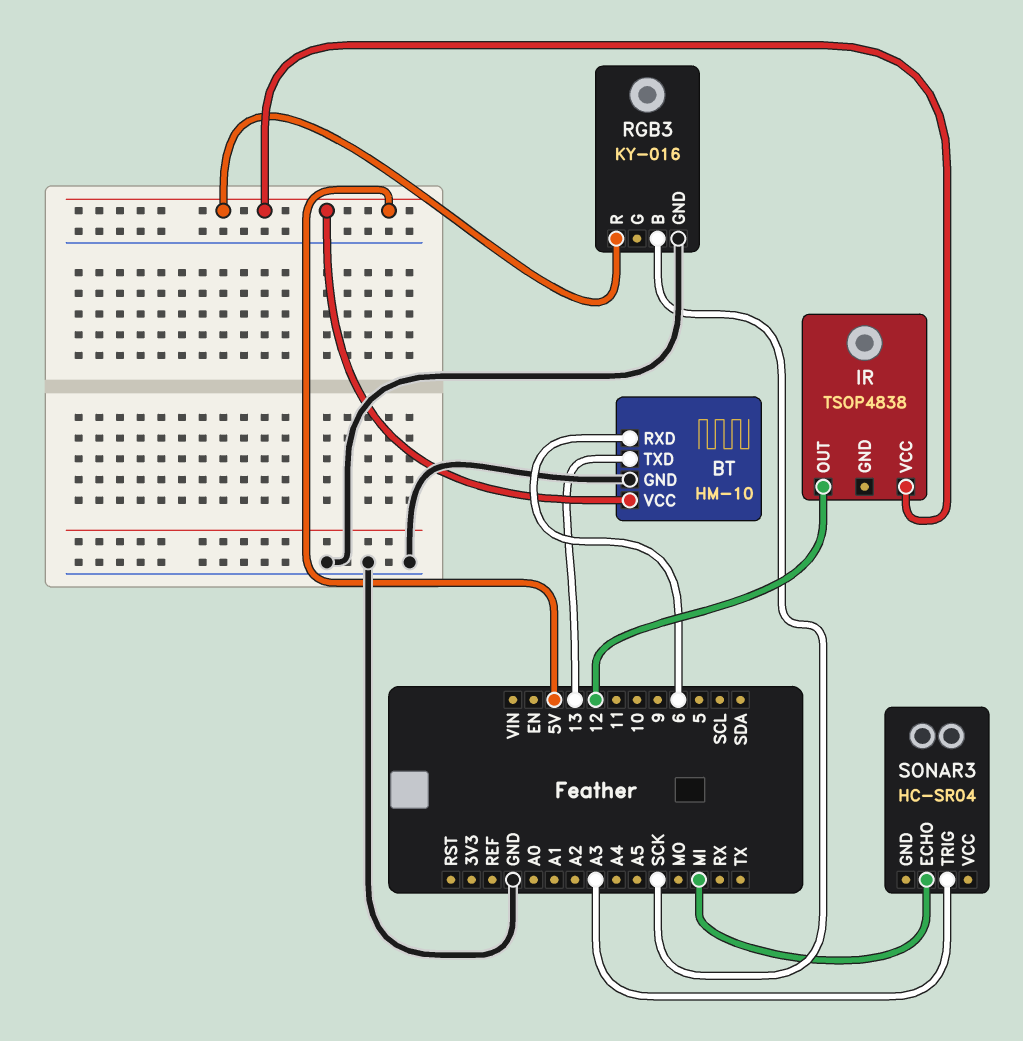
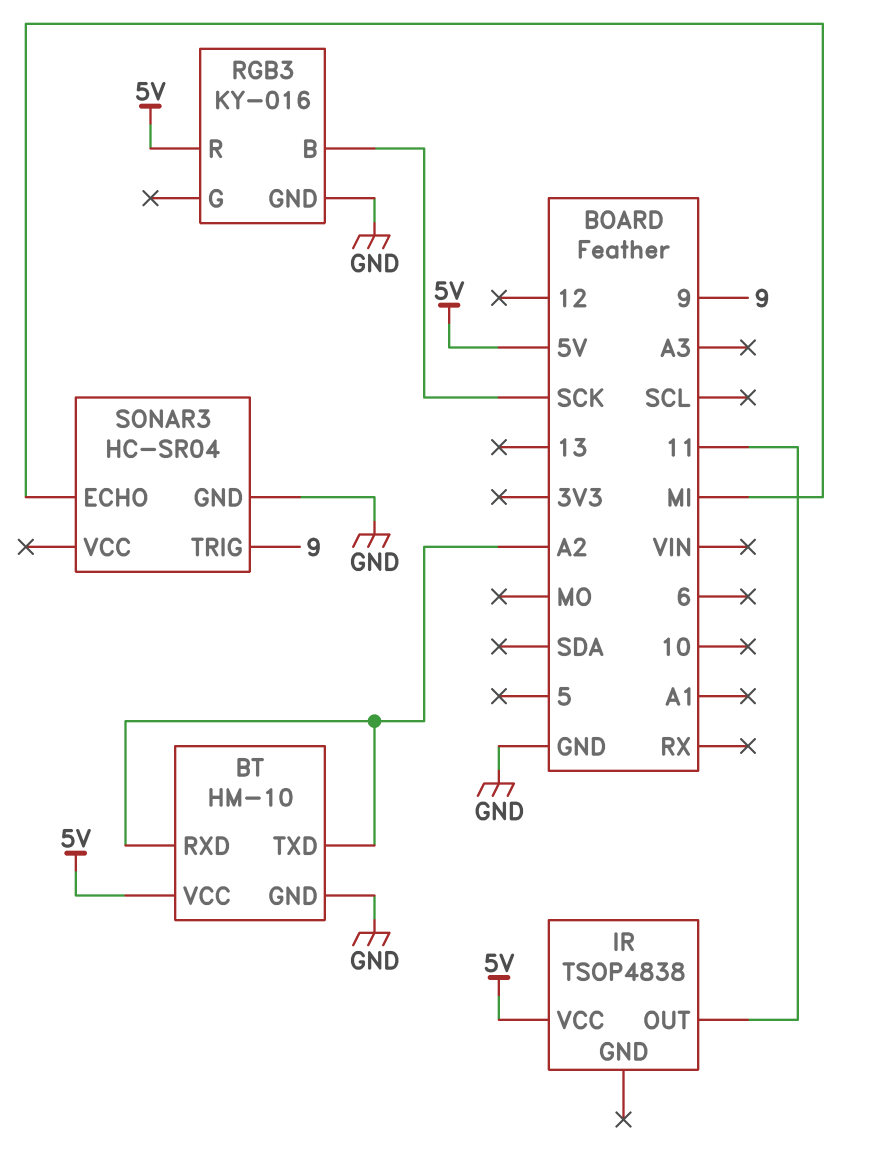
BT pin RXD: 6 -> A2
BT pin TXD: 13 -> A2
IR pin OUT: 12 -> 11
SONAR3 pin GND: none -> GND
SONAR3 pin TRIG: A3 -> 9

